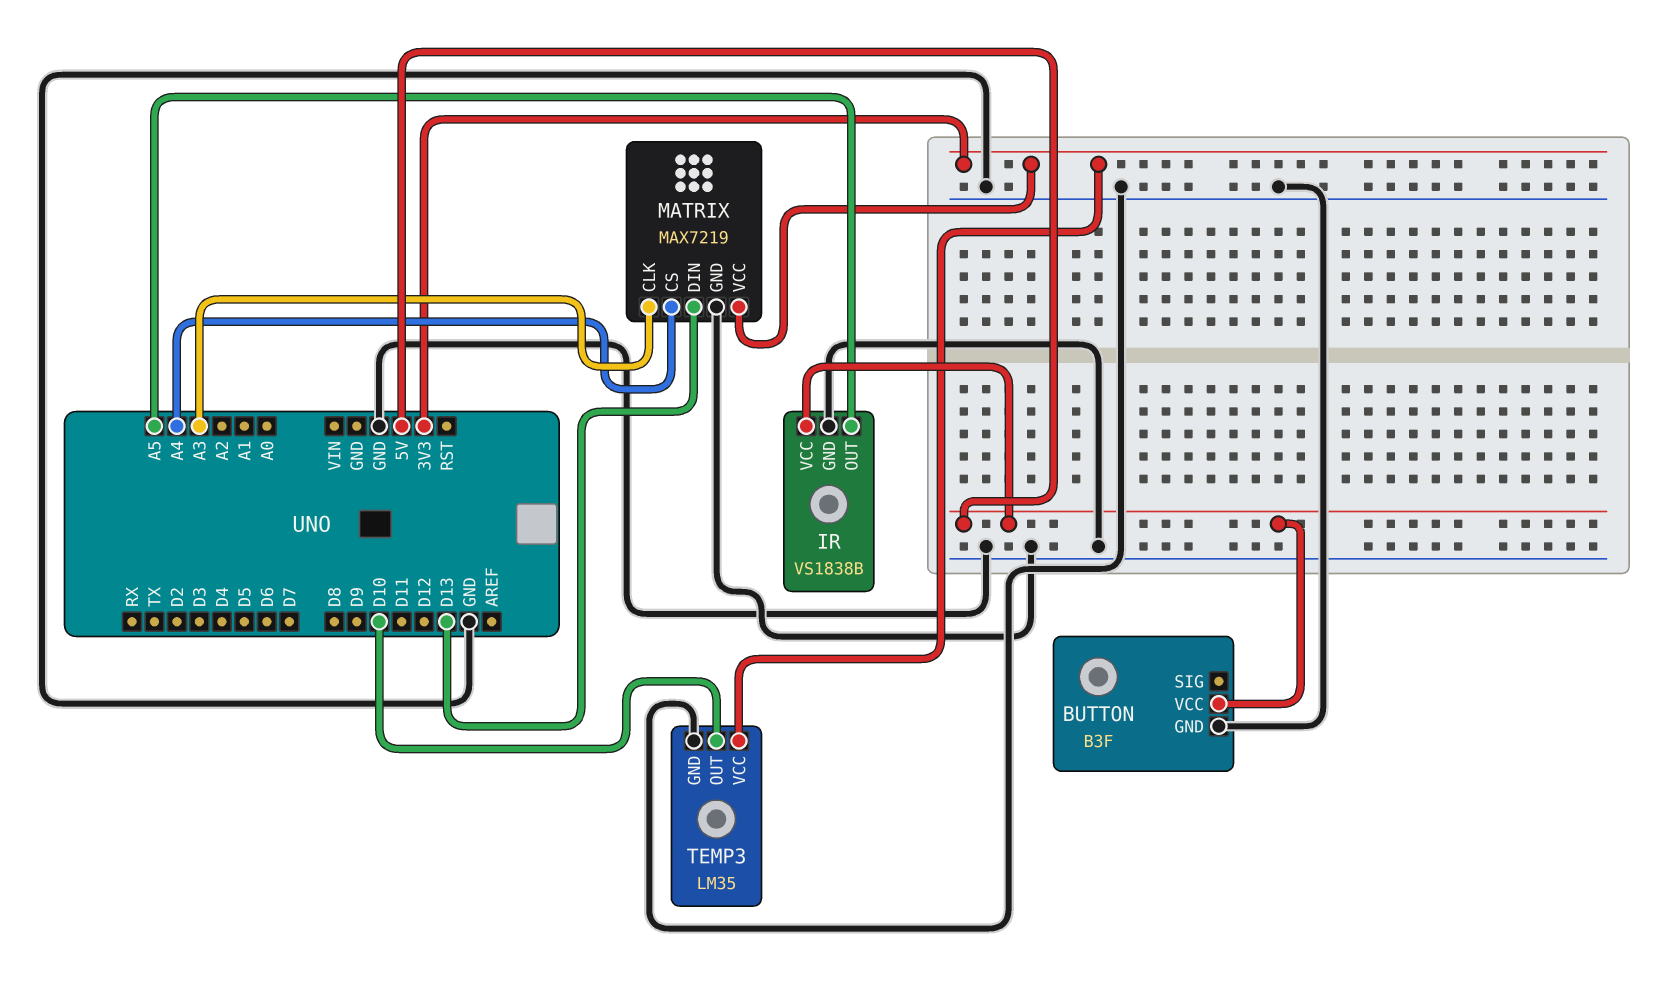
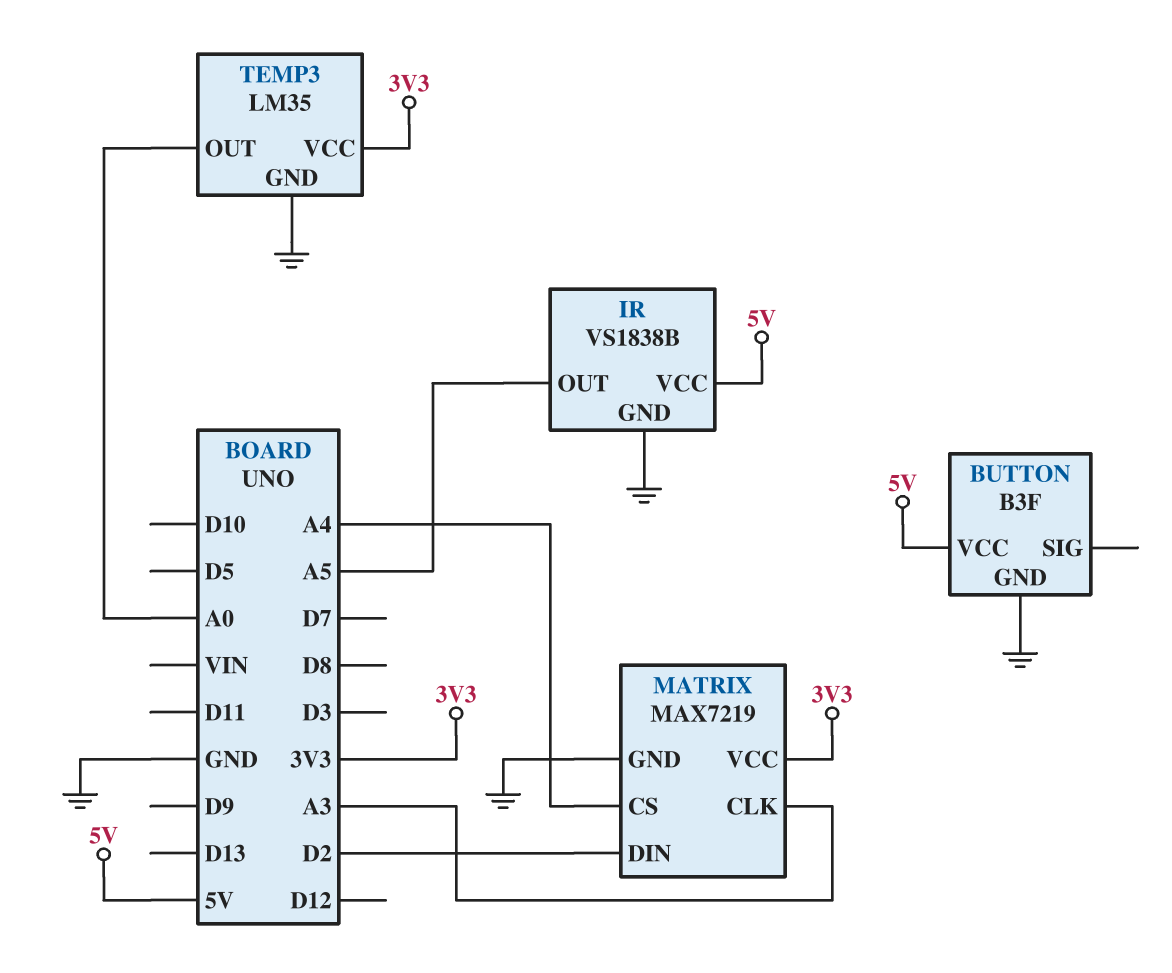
MATRIX pin DIN: D13 -> D2
TEMP3 pin OUT: D10 -> A0

